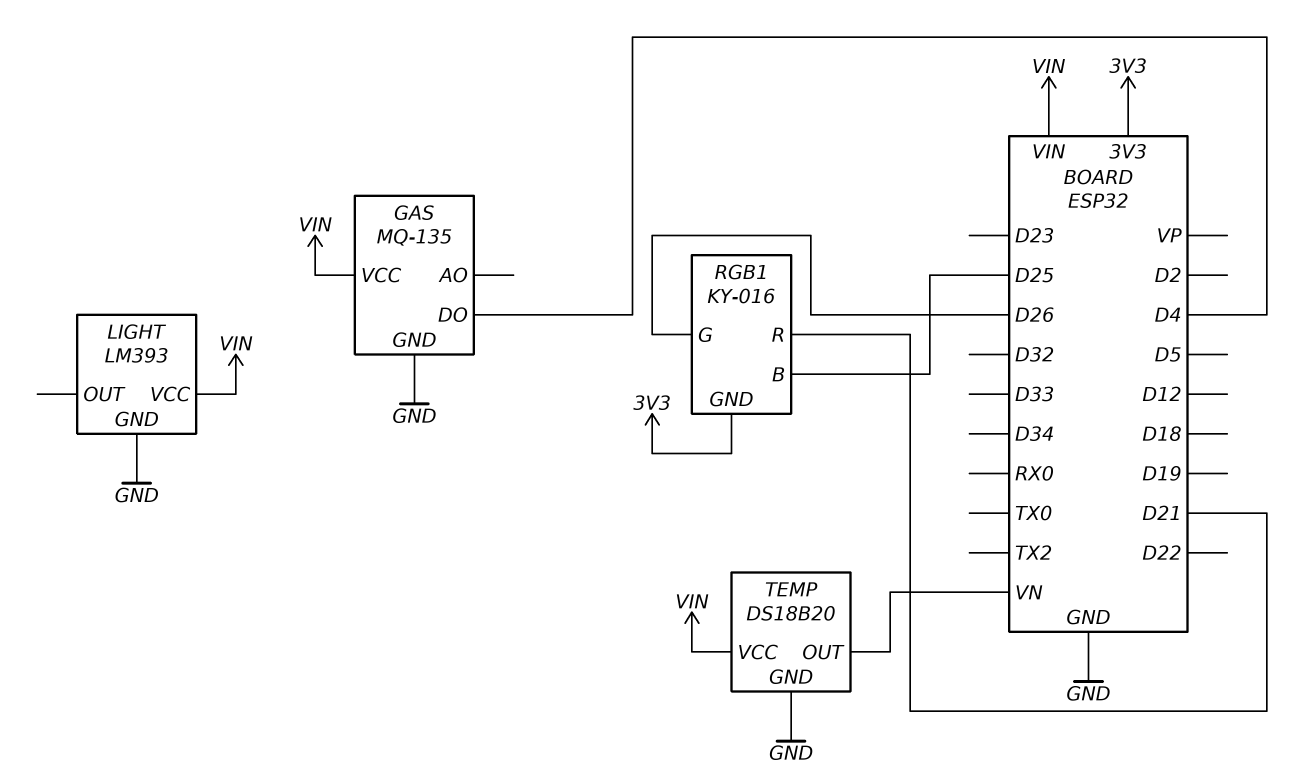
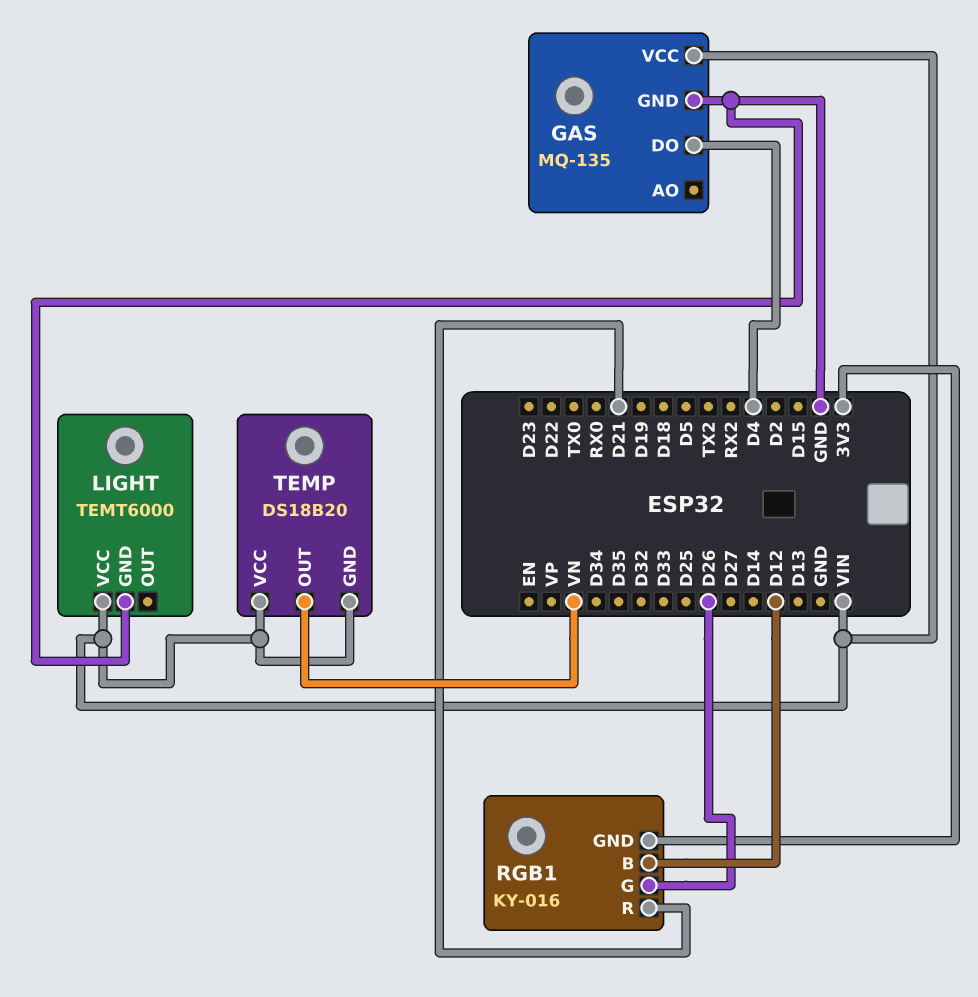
LIGHT: LM393 -> TEMT6000
RGB1 pin B: D25 -> D12
TEMP pin GND: GND -> VIN

